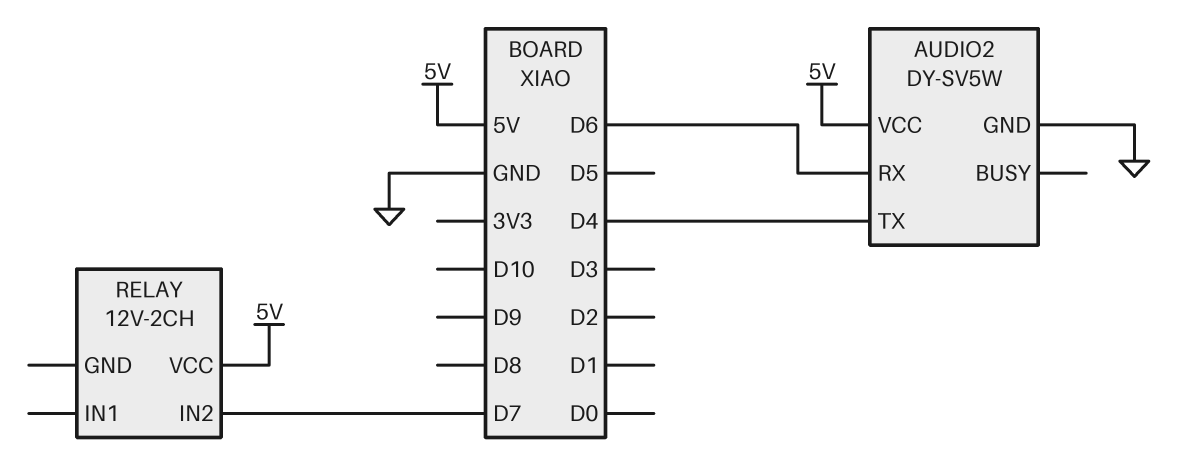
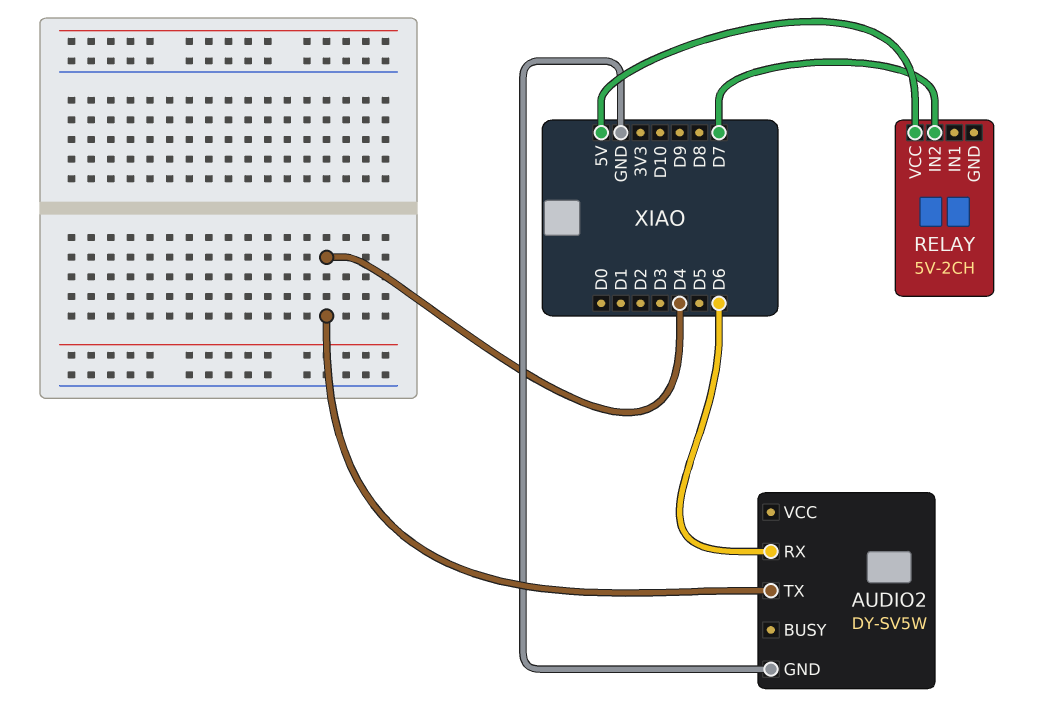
AUDIO2 pin VCC: 5V -> none
RELAY: 12V-2CH -> 5V-2CH

